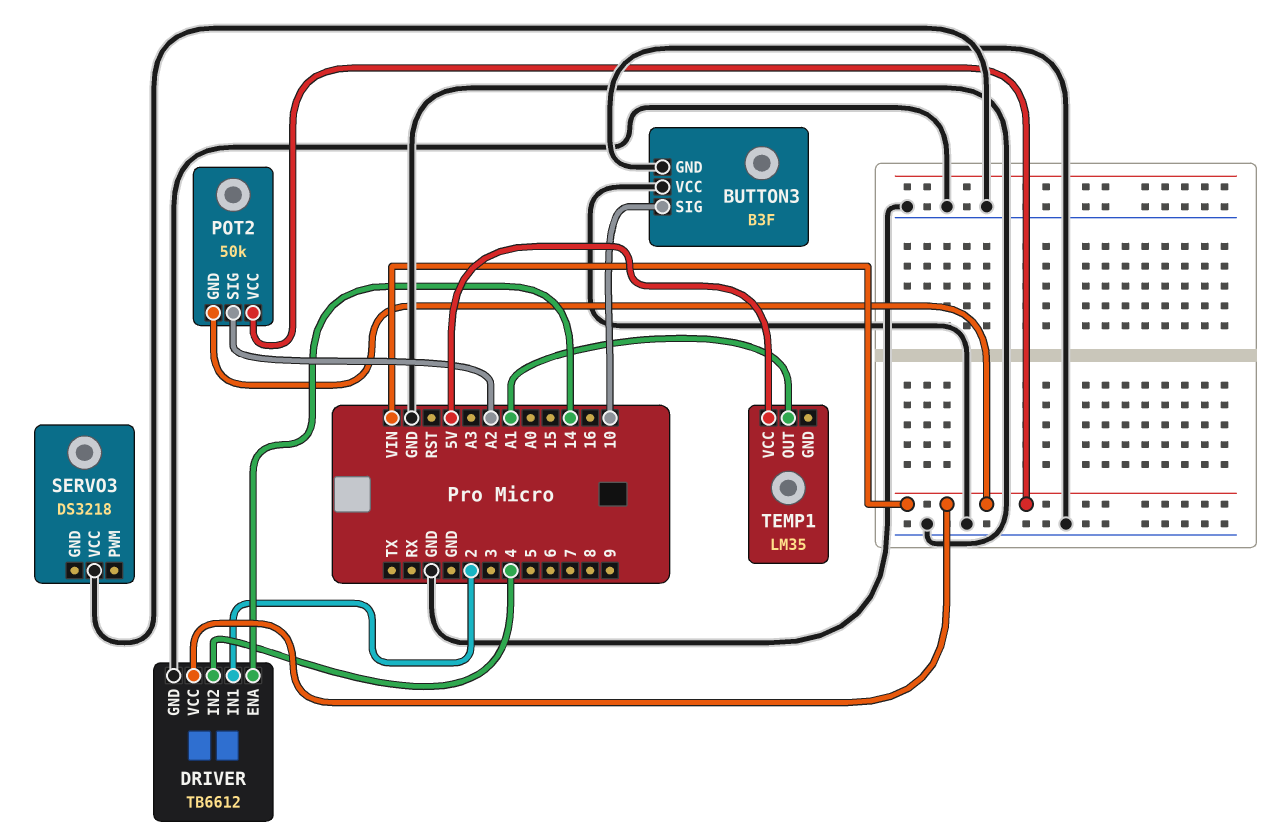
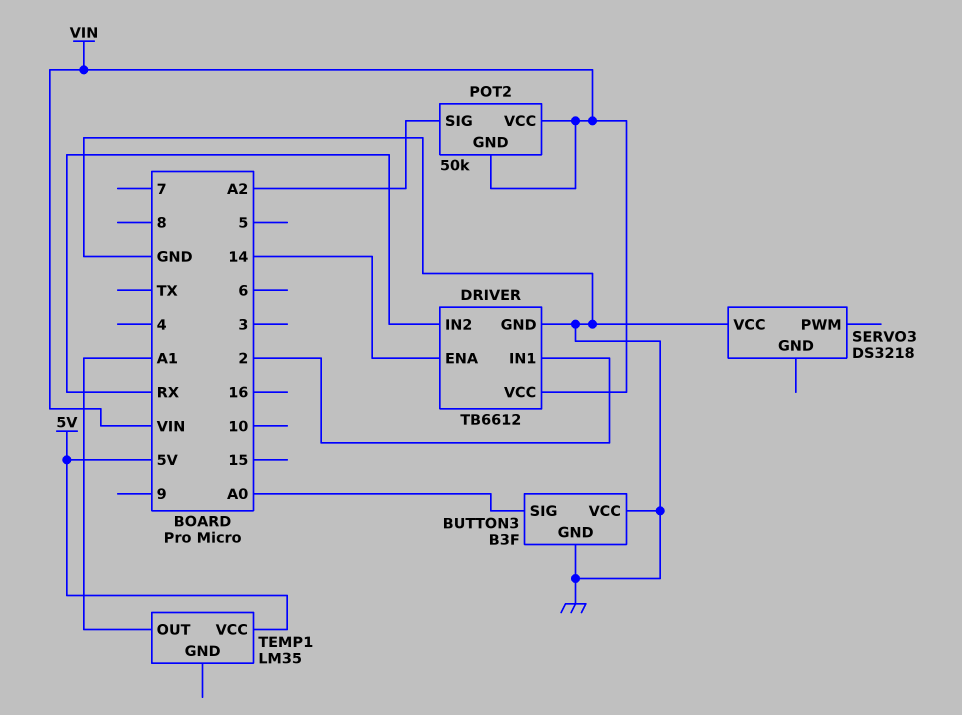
BUTTON3 pin SIG: 10 -> A0
DRIVER pin IN2: 4 -> RX

